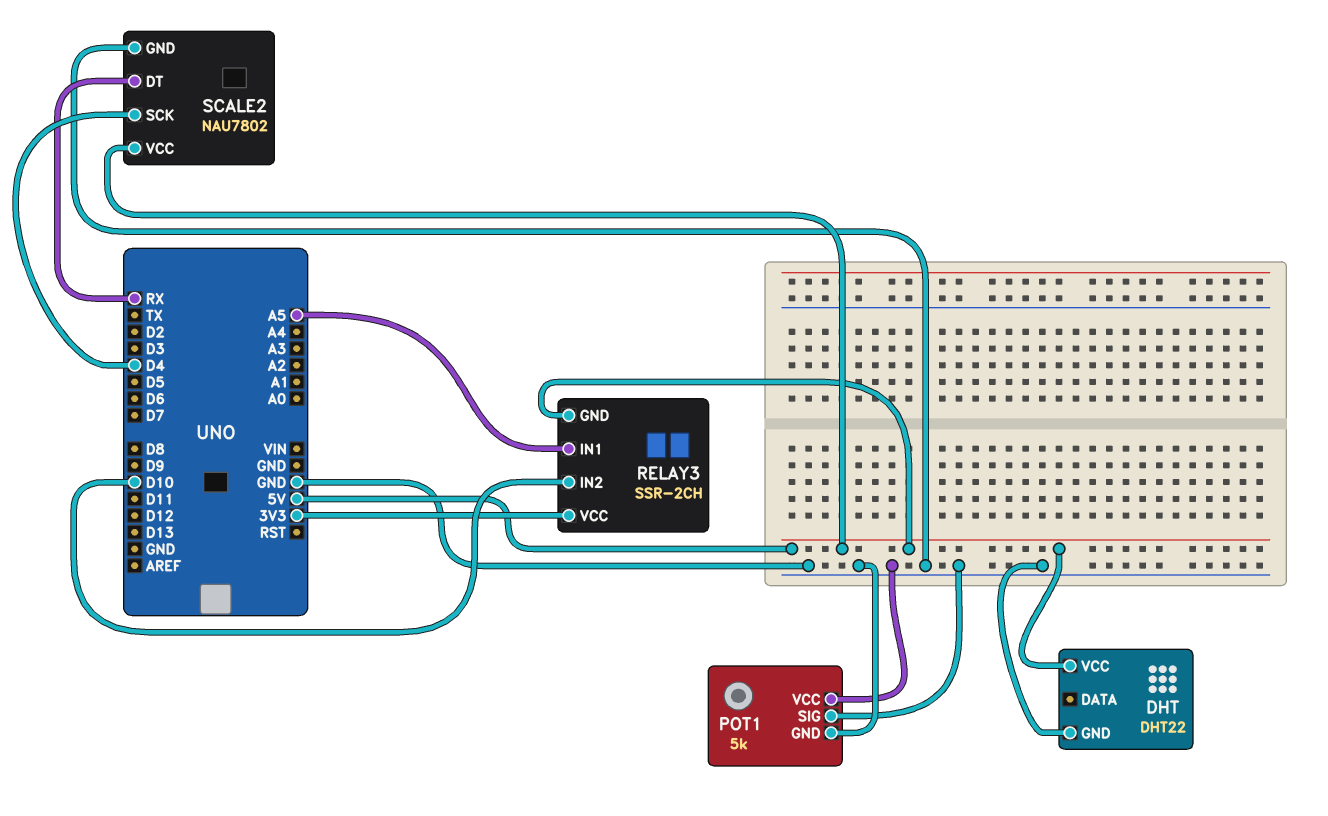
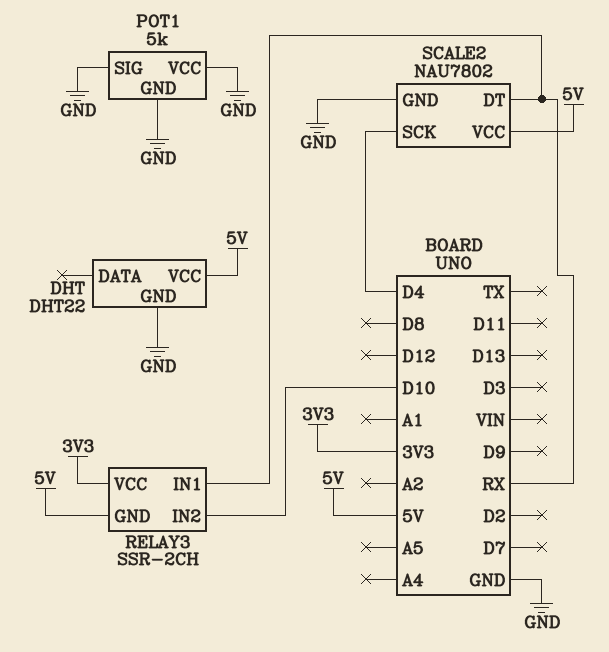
RELAY3 pin IN1: A5 -> RX

